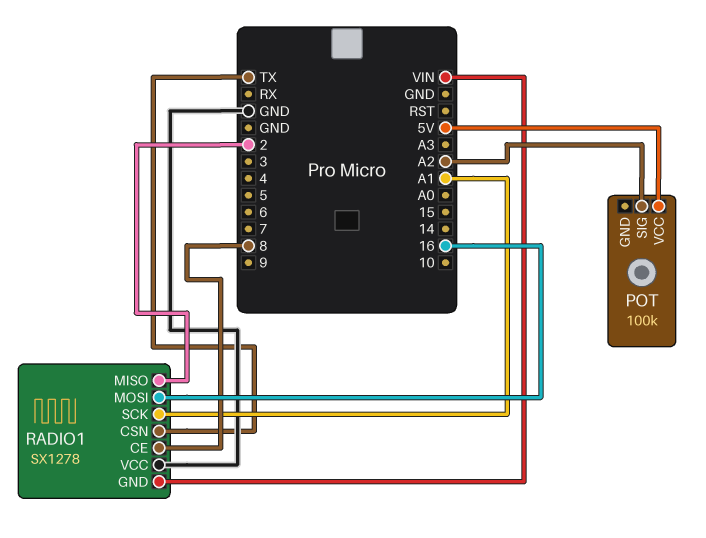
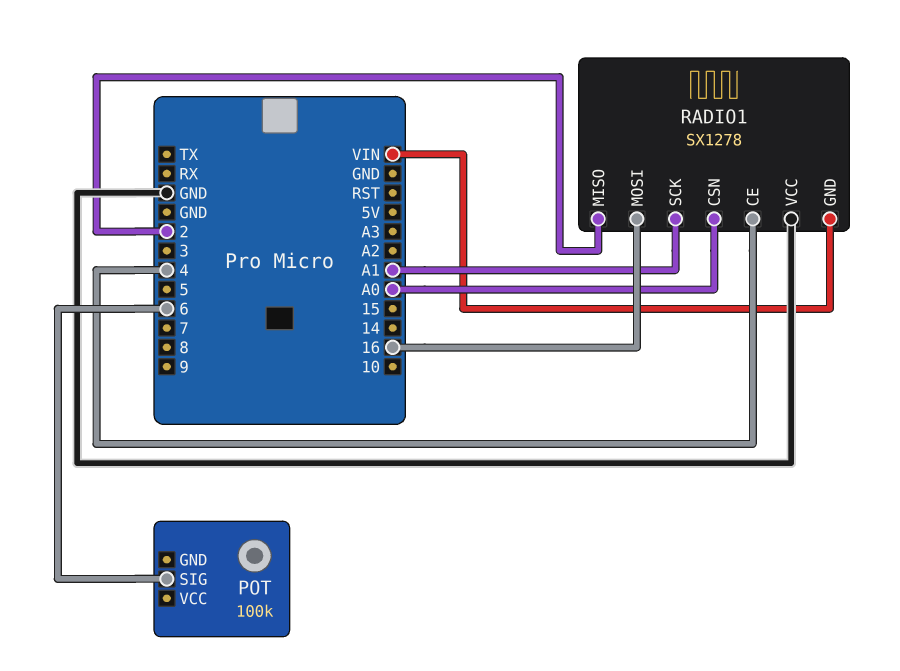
POT pin SIG: A2 -> 6
POT pin VCC: 5V -> none
RADIO1 pin CE: 8 -> 4
RADIO1 pin CSN: TX -> A0

